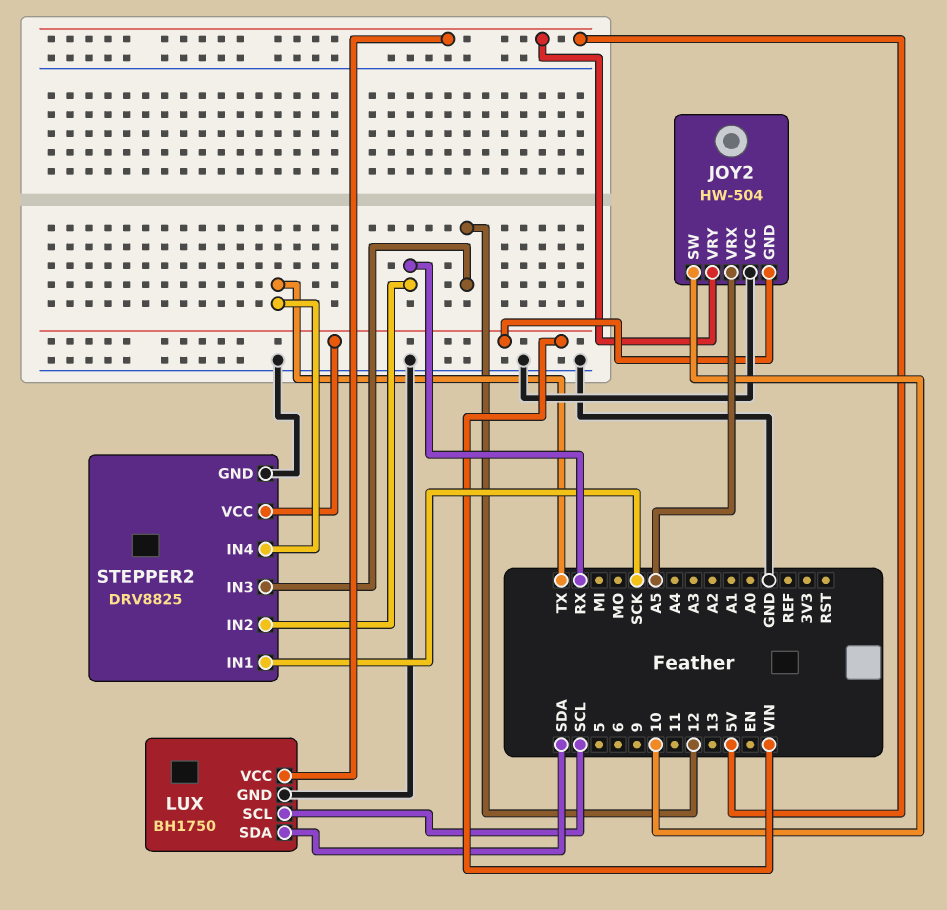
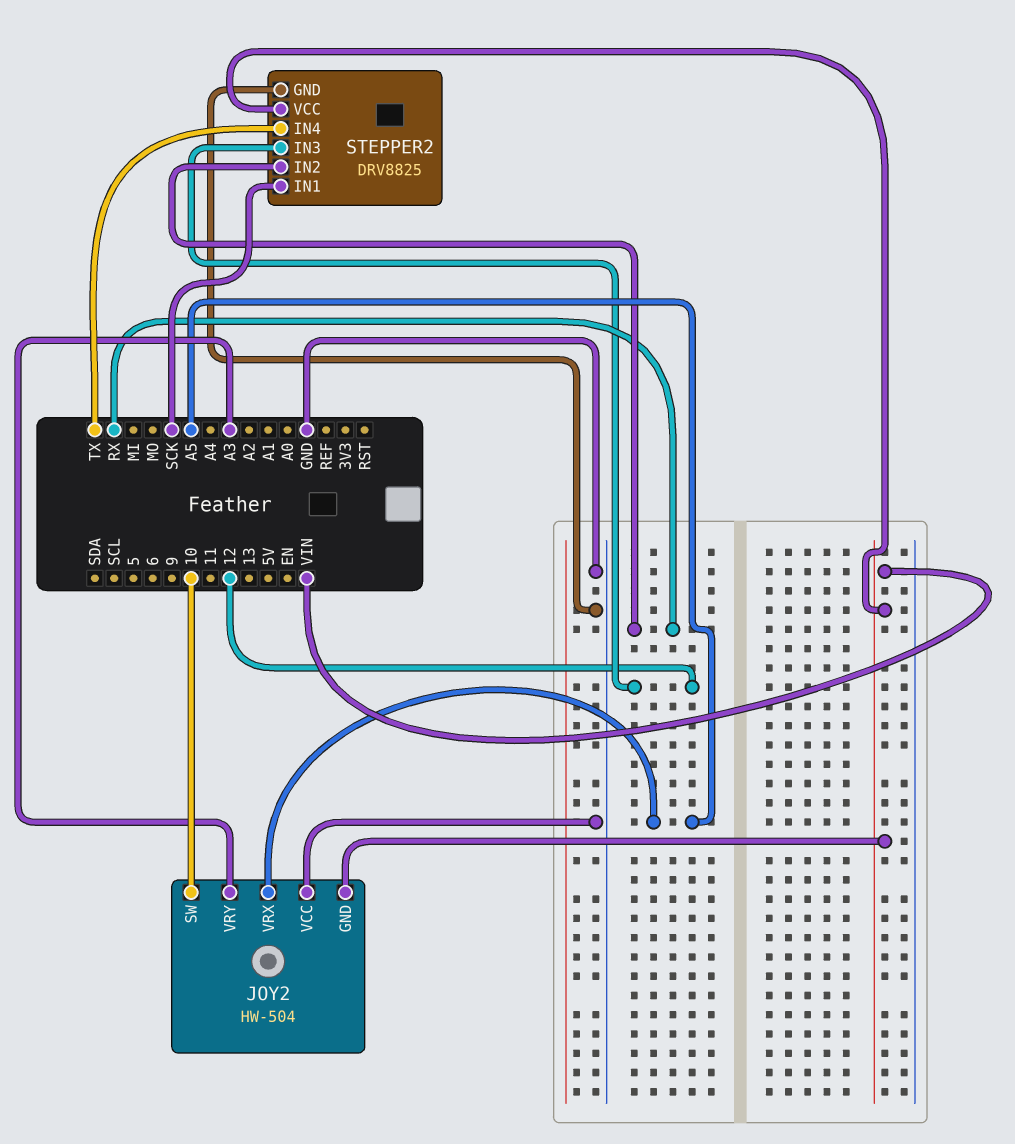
JOY2 pin VRY: 5V -> A3
LUX: BH1750 -> none
LUX pin GND: GND -> none
LUX pin SCL: SCL -> none
LUX pin SDA: SDA -> none
LUX pin VCC: 5V -> none

